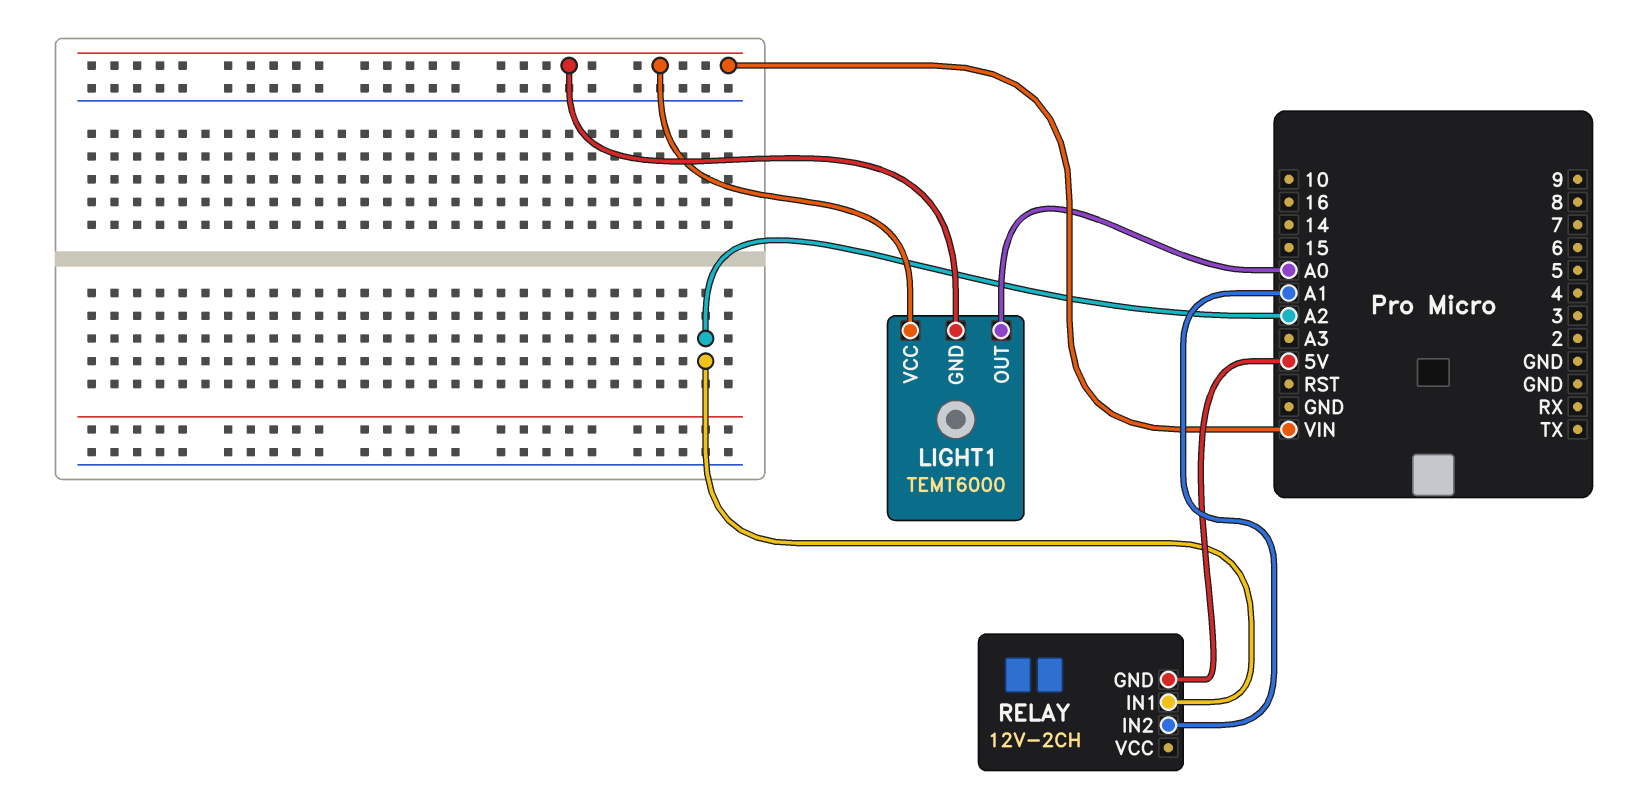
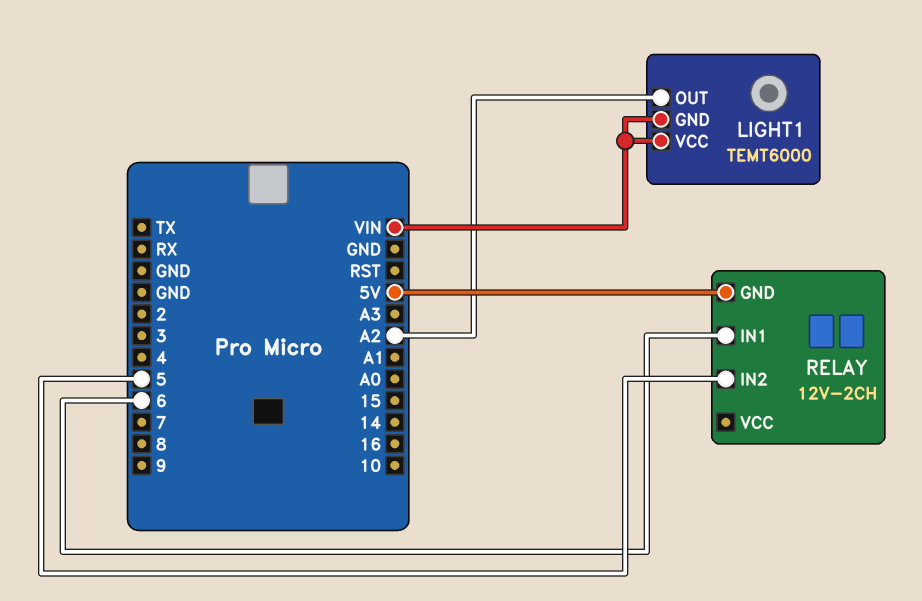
LIGHT1 pin OUT: A0 -> A2
RELAY pin IN1: A2 -> 6
RELAY pin IN2: A1 -> 5

